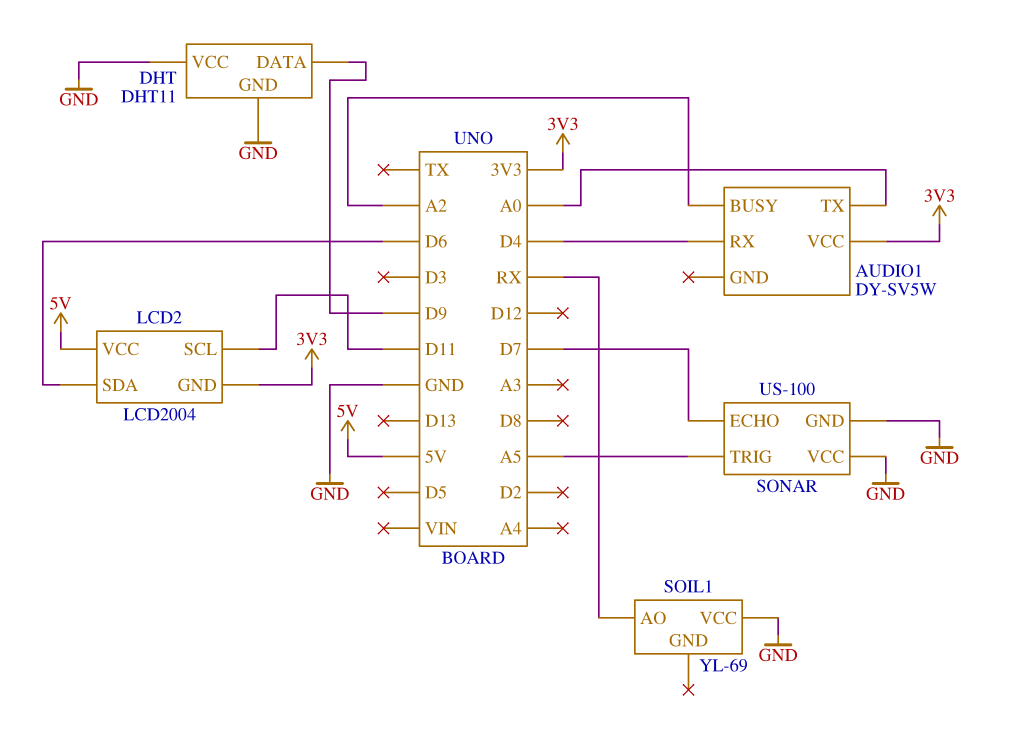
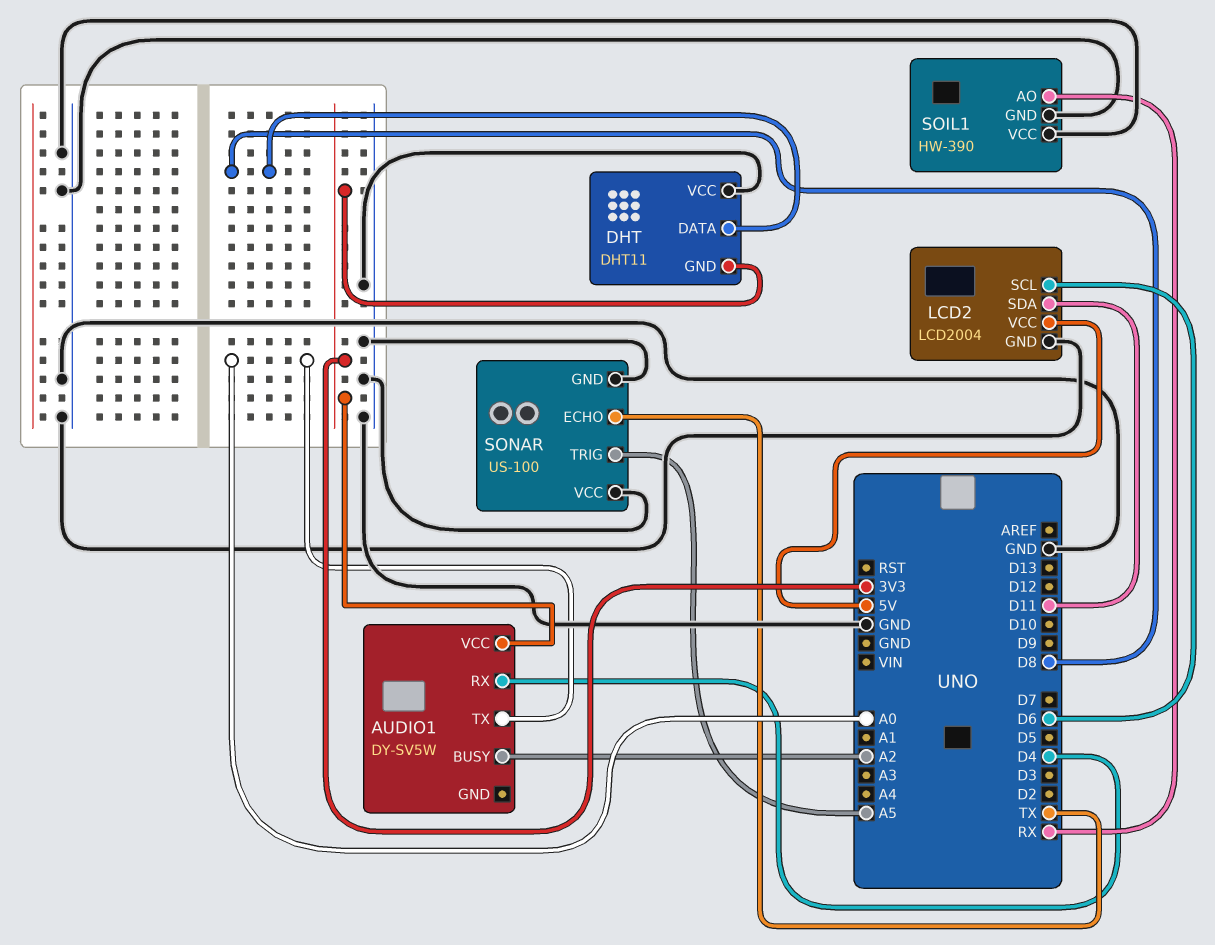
DHT pin DATA: D9 -> D8
DHT pin GND: GND -> 3V3
LCD2 pin GND: 3V3 -> GND
LCD2 pin SCL: D11 -> D6
LCD2 pin SDA: D6 -> D11
SOIL1: YL-69 -> HW-390
SOIL1 pin GND: none -> GND
SONAR pin ECHO: D7 -> TX

